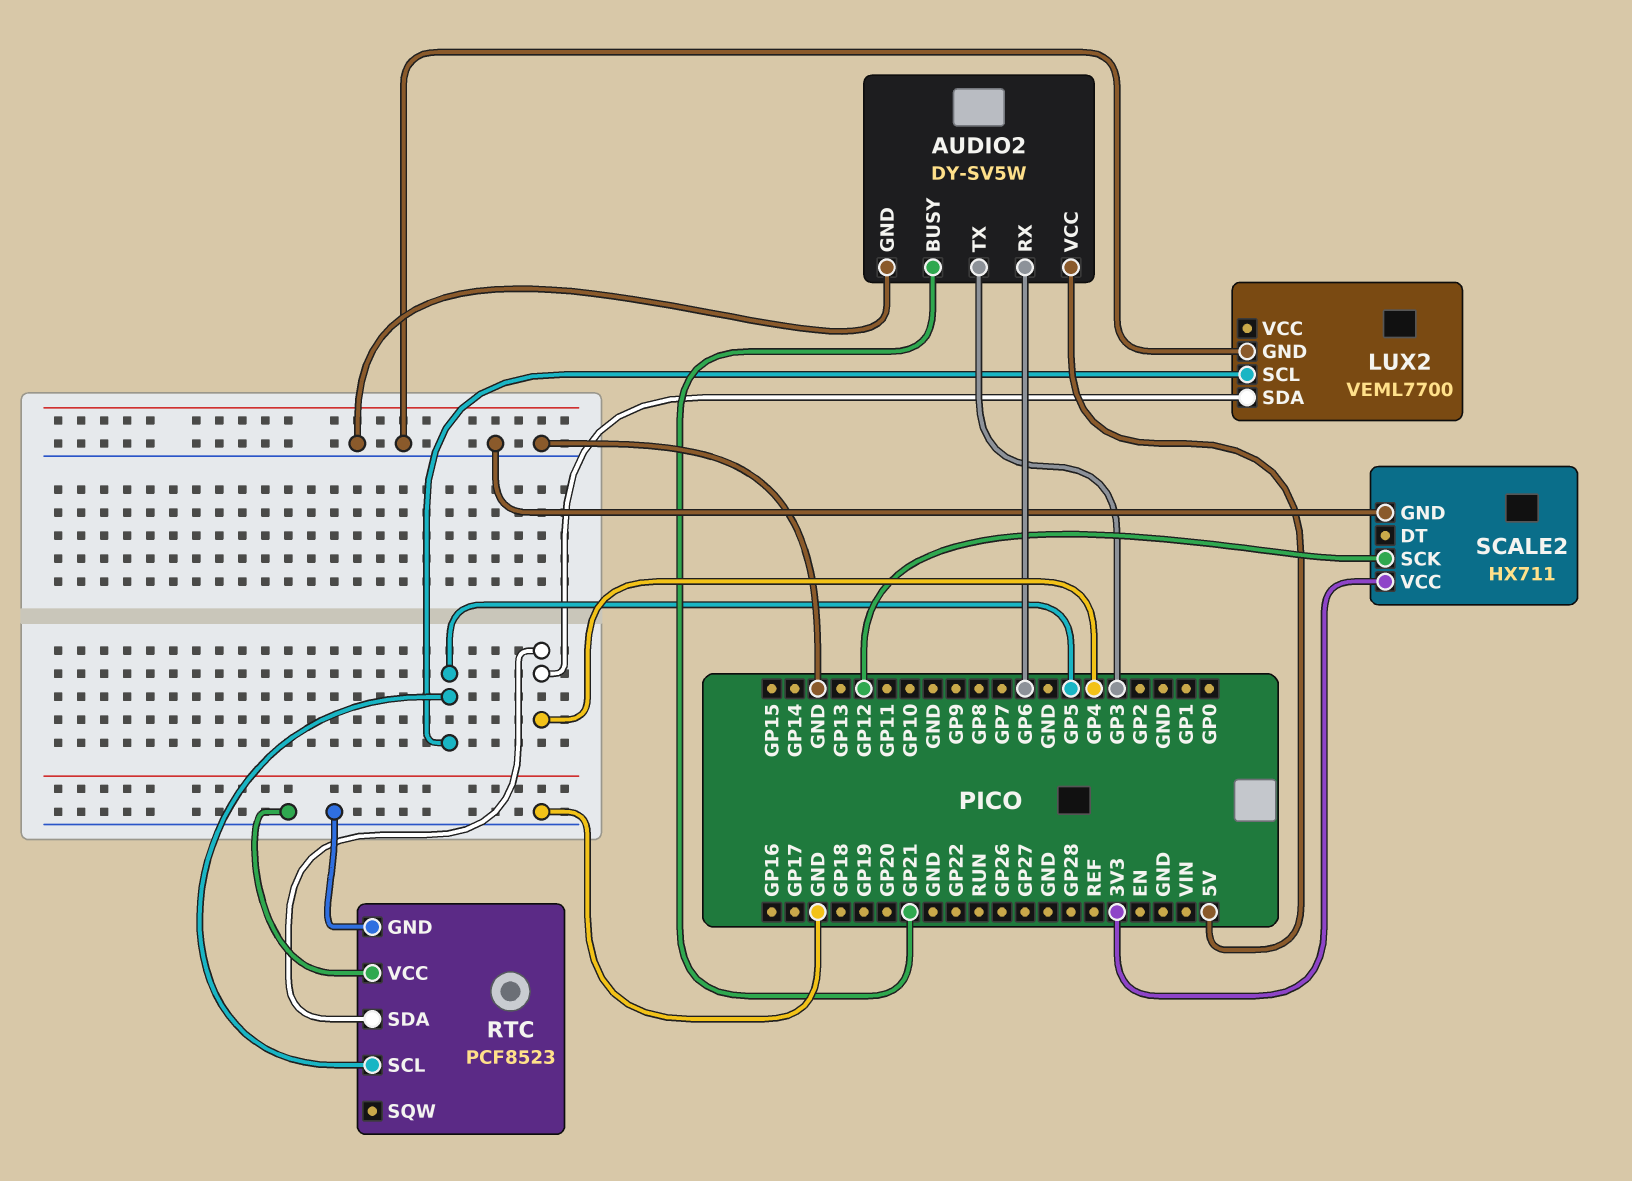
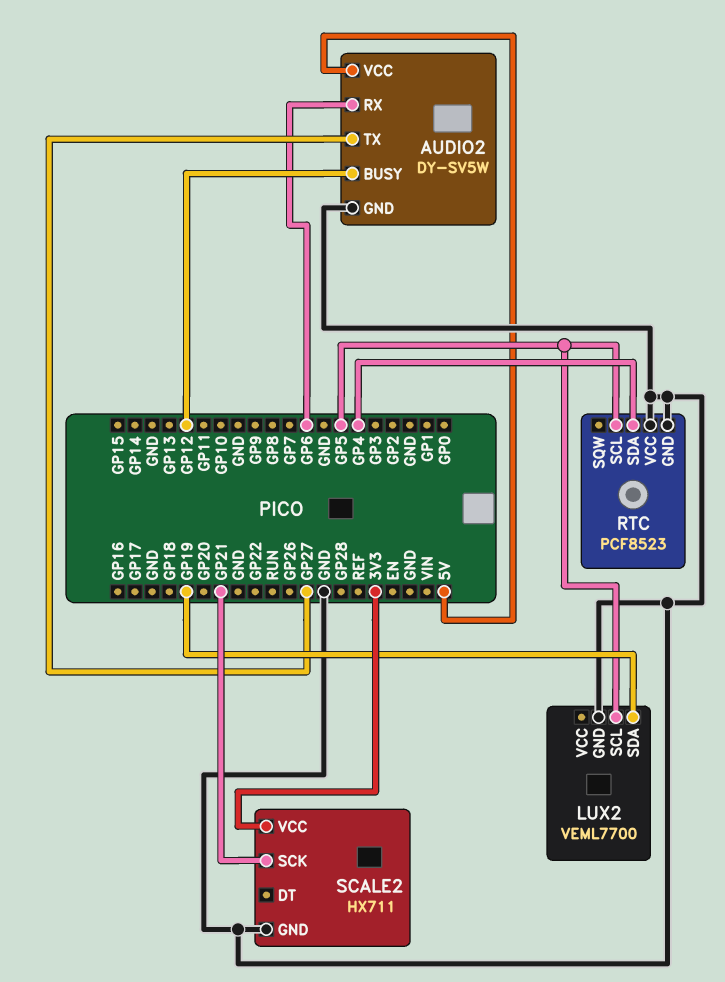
AUDIO2 pin BUSY: GP21 -> GP12
AUDIO2 pin TX: GP3 -> GP27
LUX2 pin SDA: GP4 -> GP19
SCALE2 pin SCK: GP12 -> GP21

